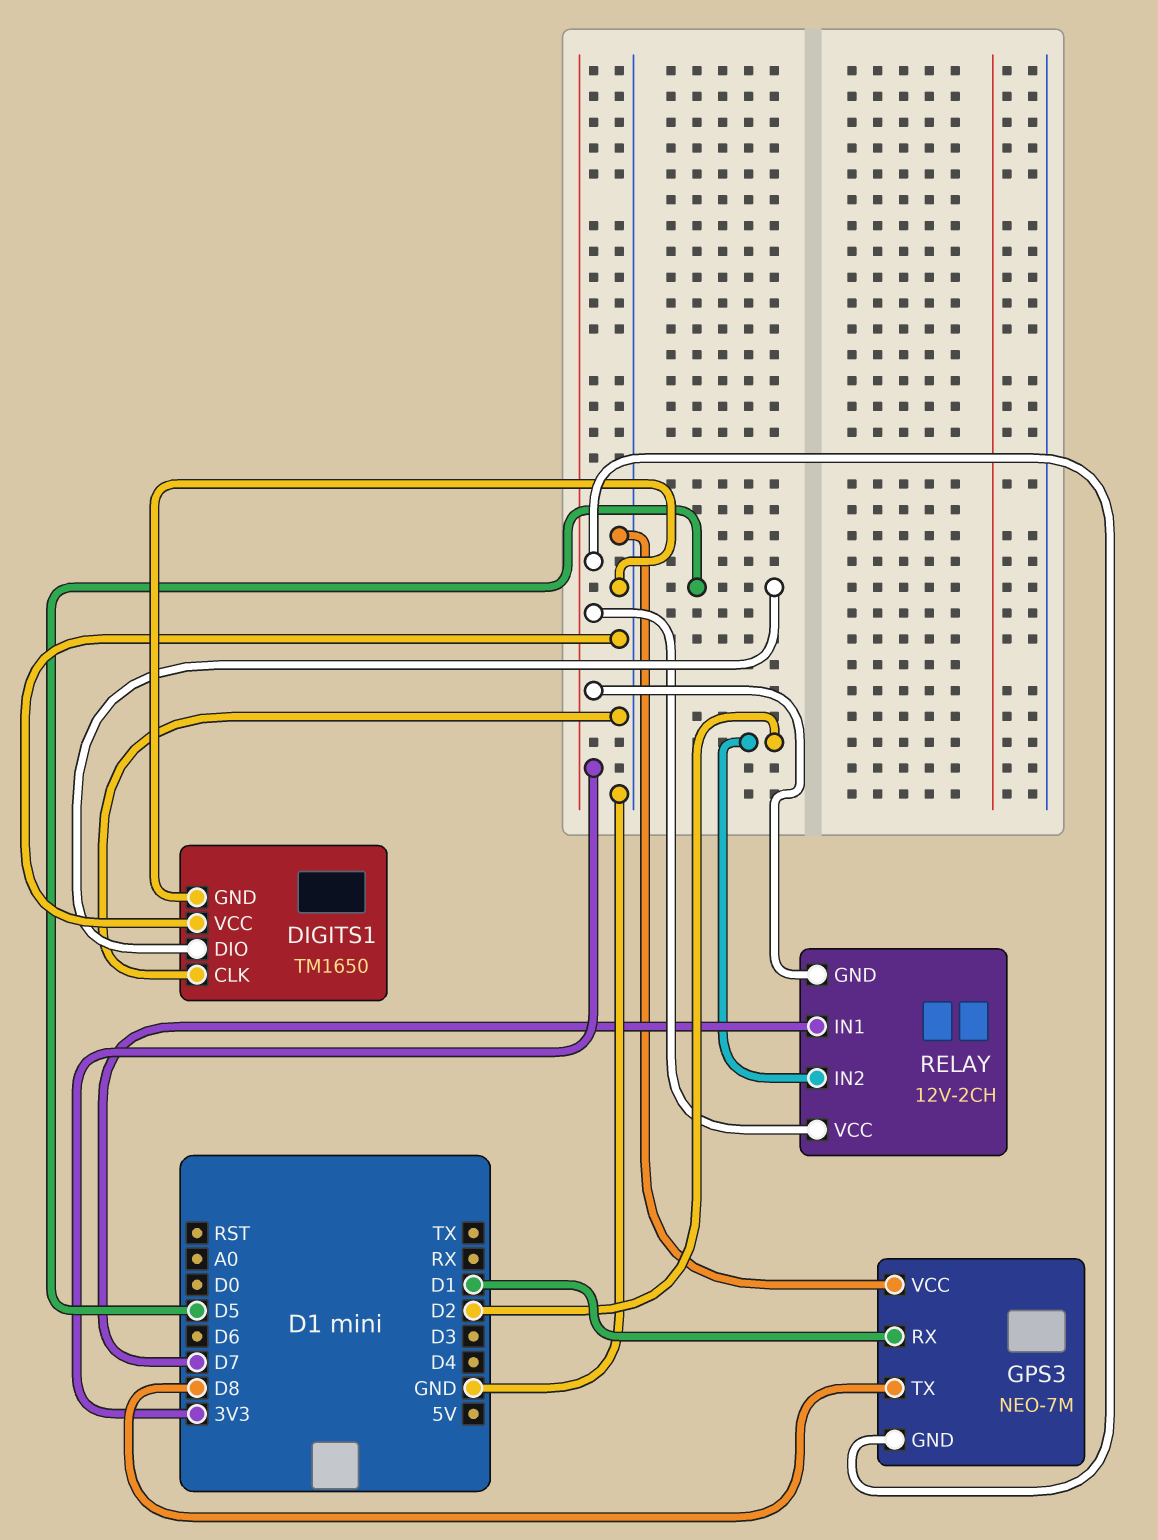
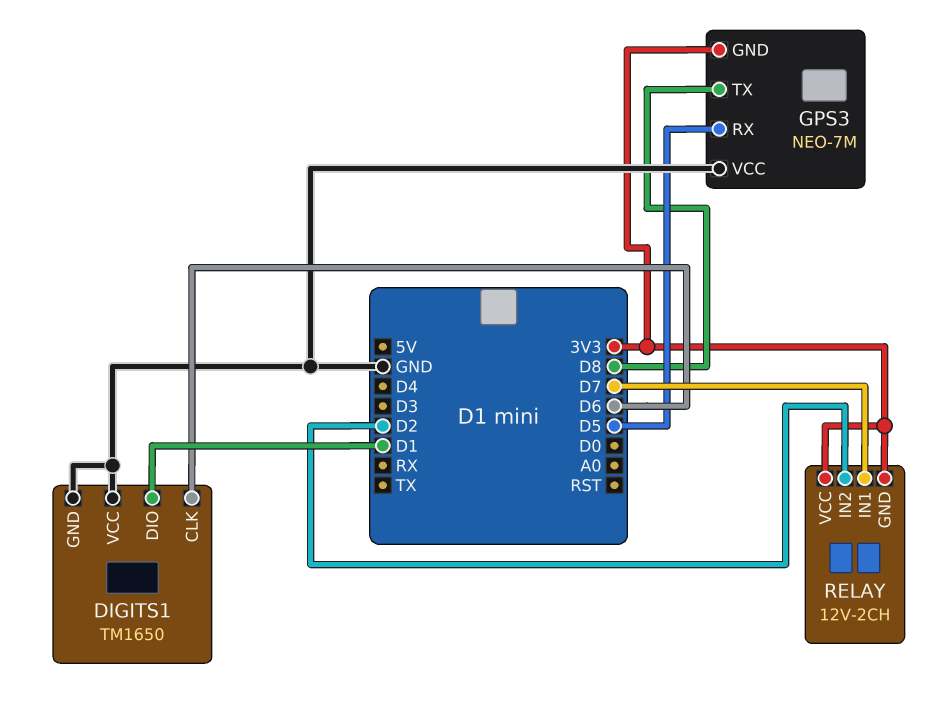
DIGITS1 pin CLK: GND -> D6
DIGITS1 pin DIO: D5 -> D1
GPS3 pin RX: D1 -> D5

